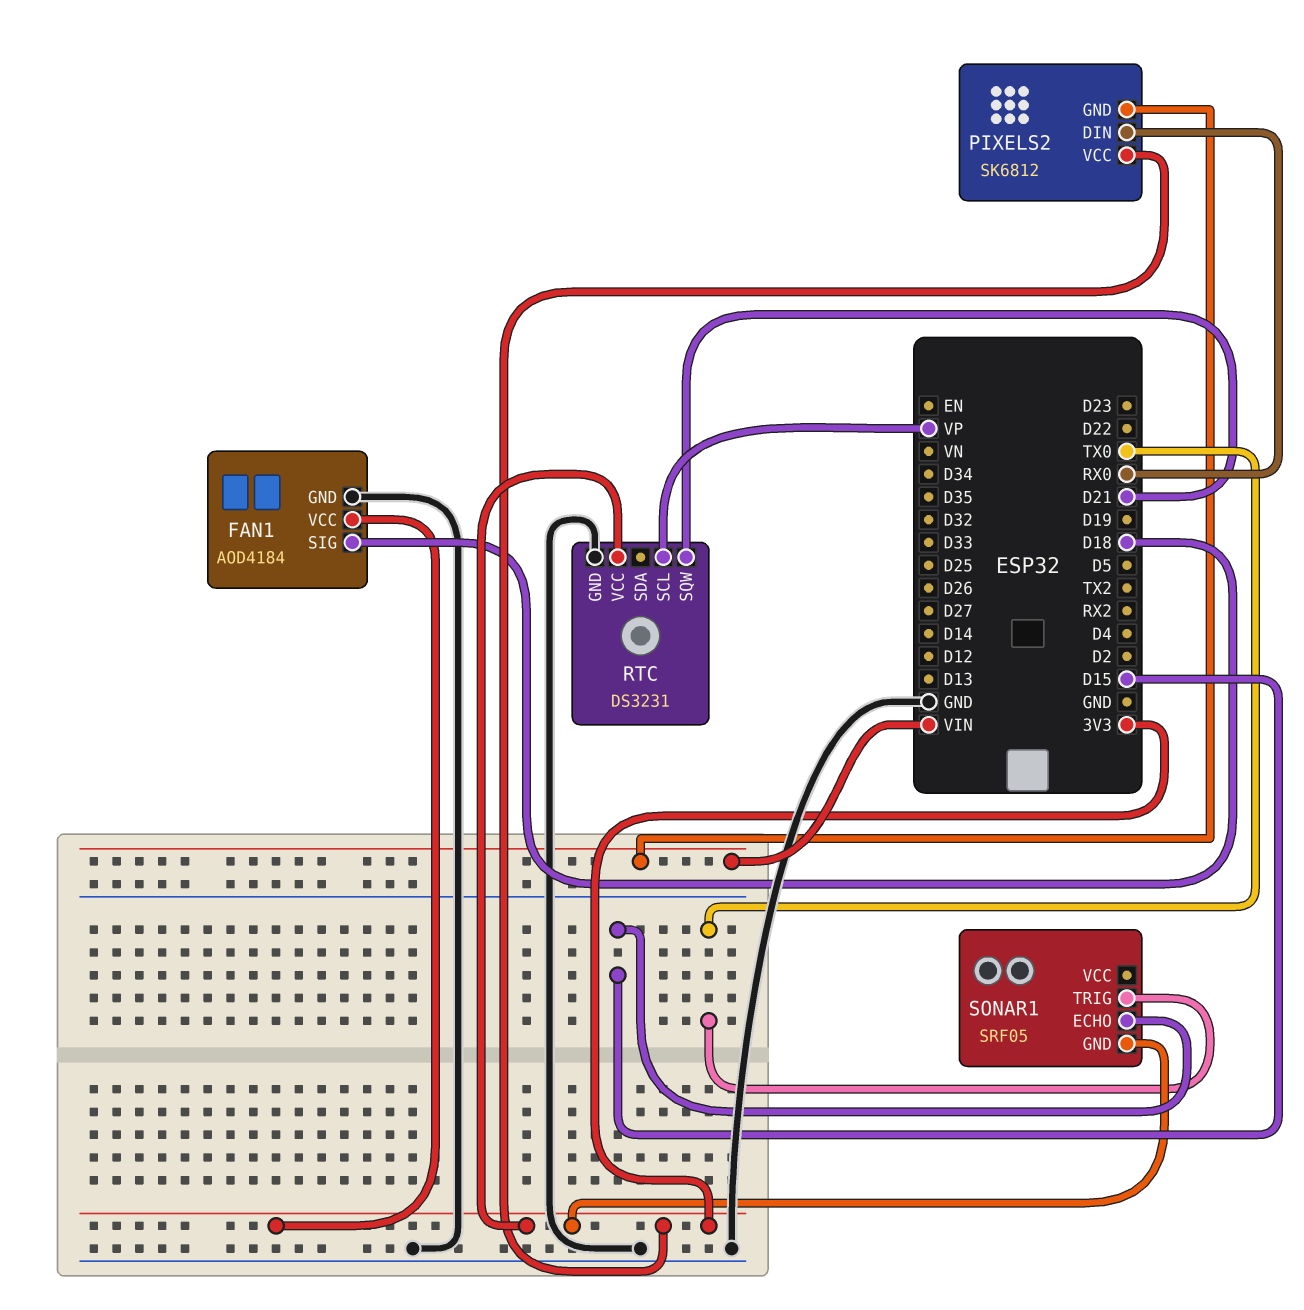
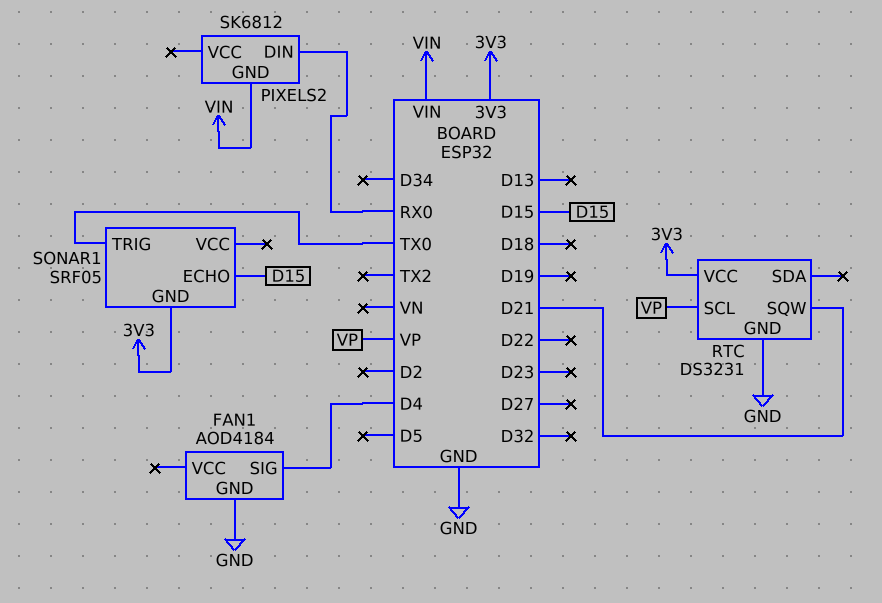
FAN1 pin SIG: D18 -> D4
FAN1 pin VCC: 3V3 -> none
PIXELS2 pin VCC: 3V3 -> none

